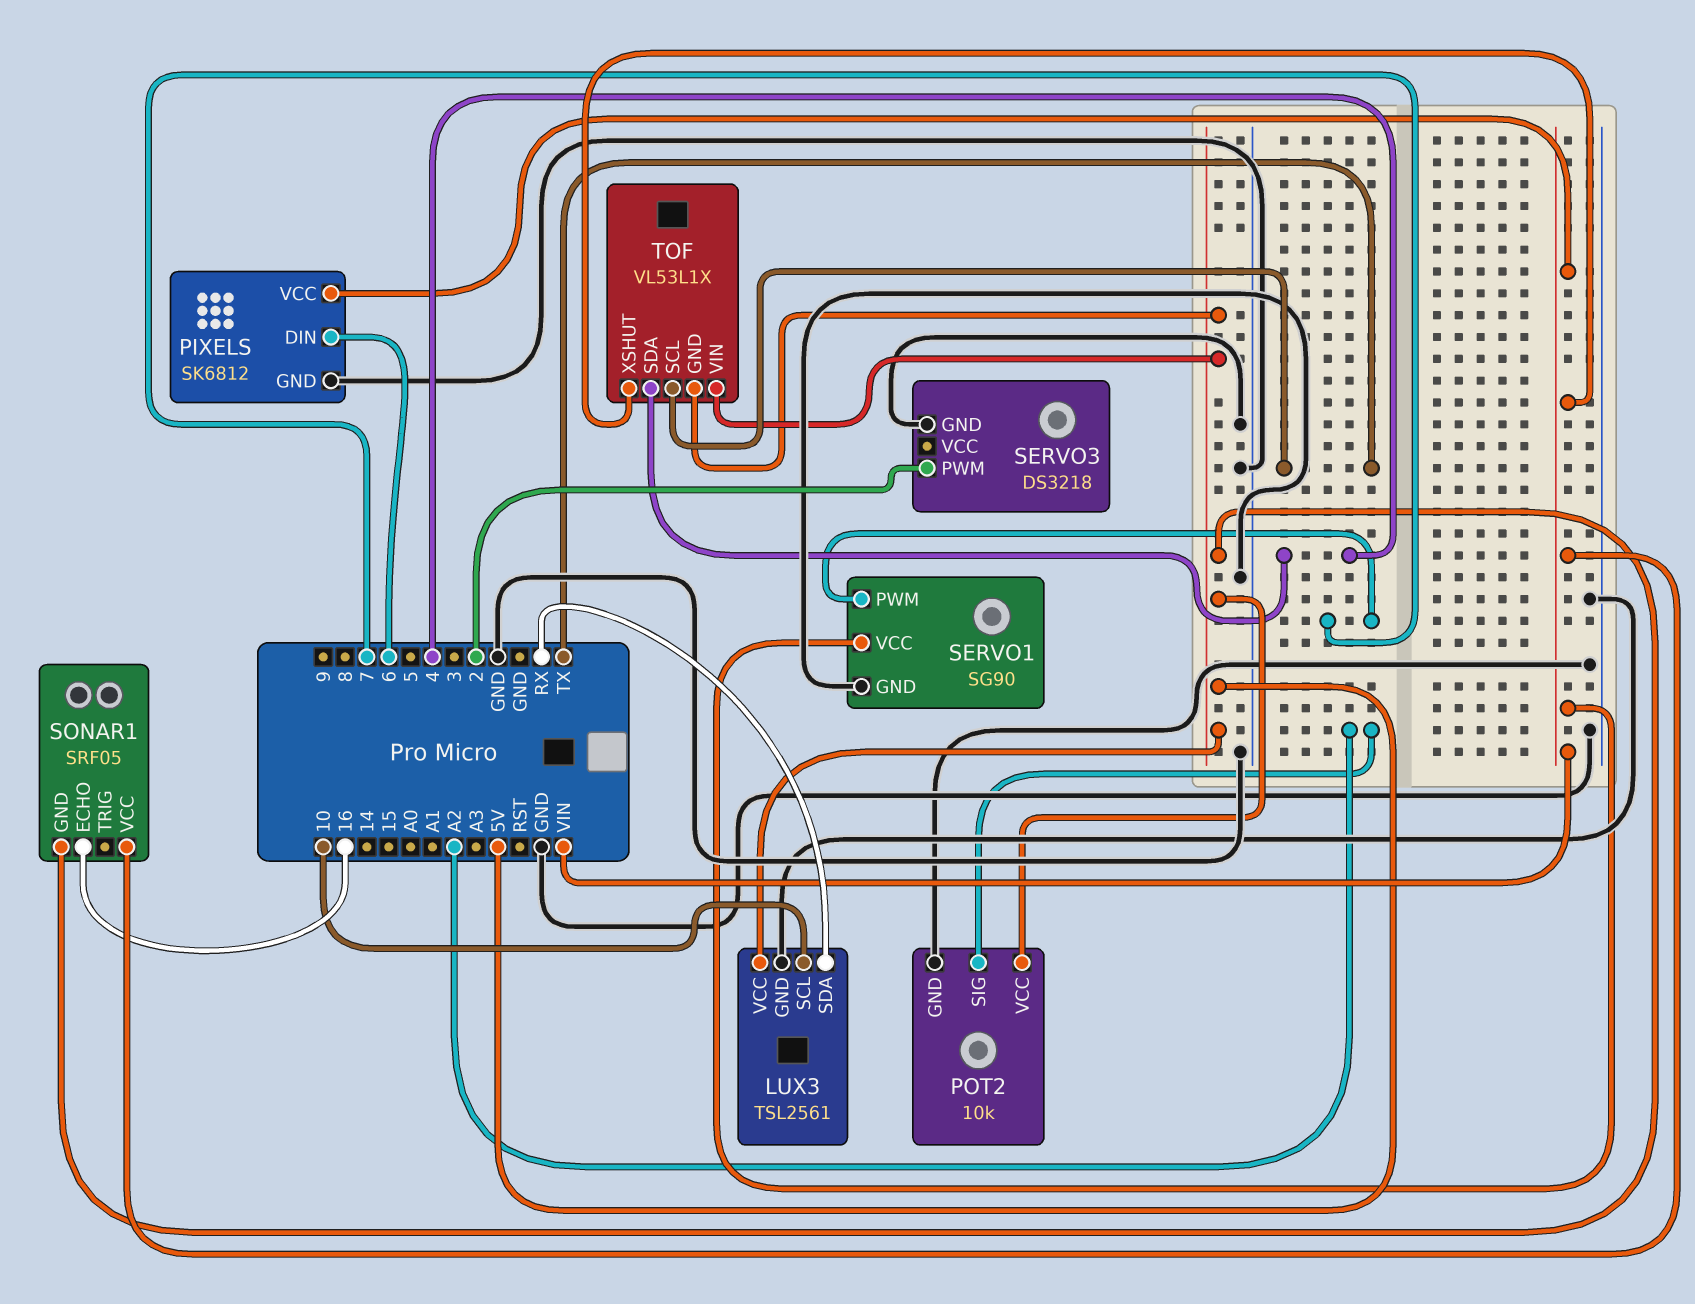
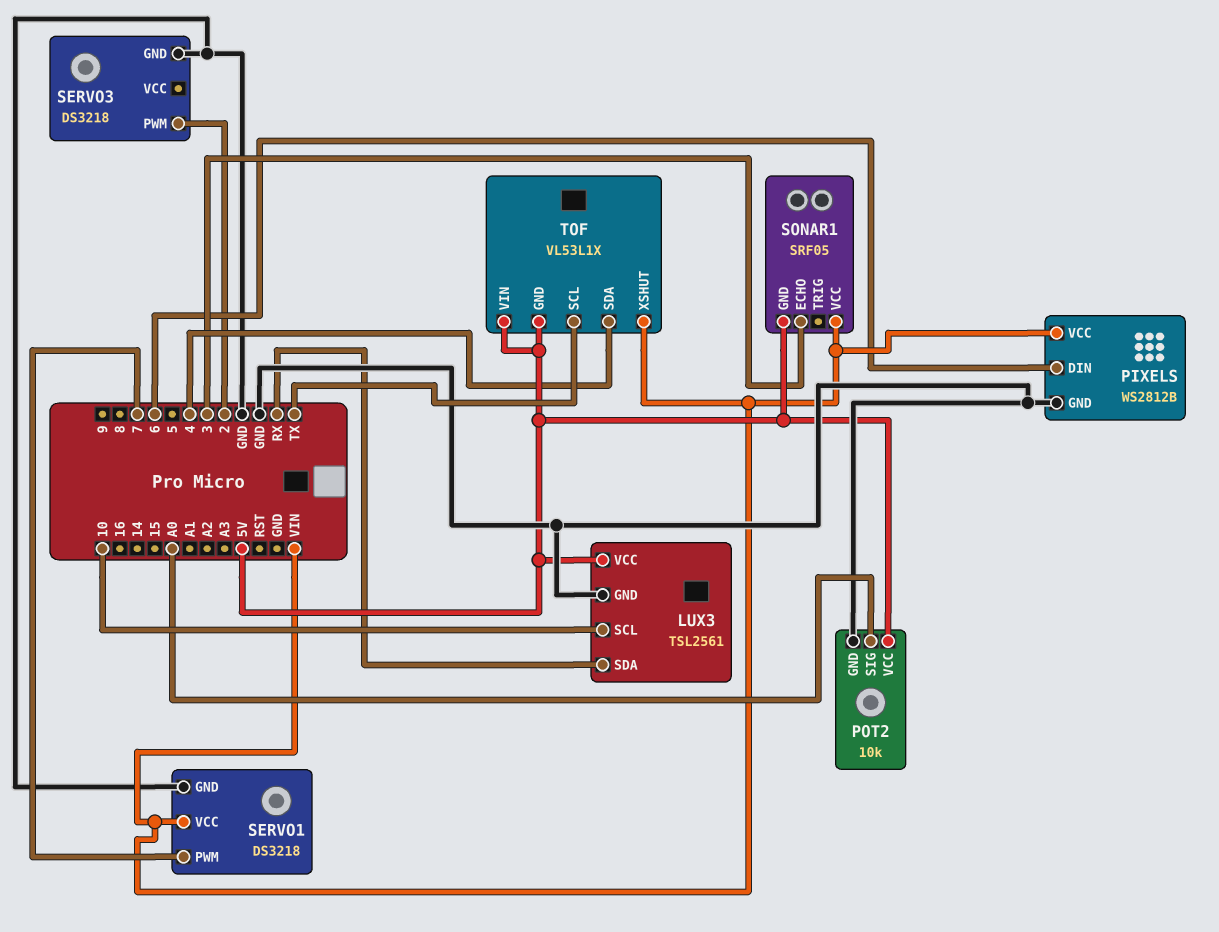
PIXELS: SK6812 -> WS2812B
POT2 pin SIG: A2 -> A0
SERVO1: SG90 -> DS3218
SONAR1 pin ECHO: 16 -> 3

